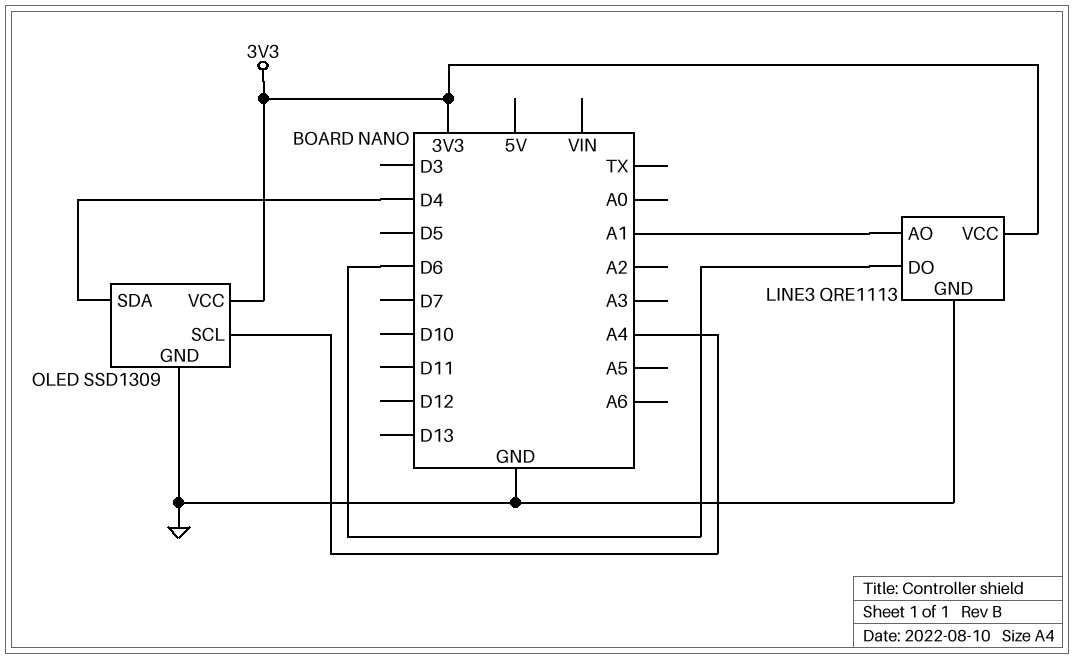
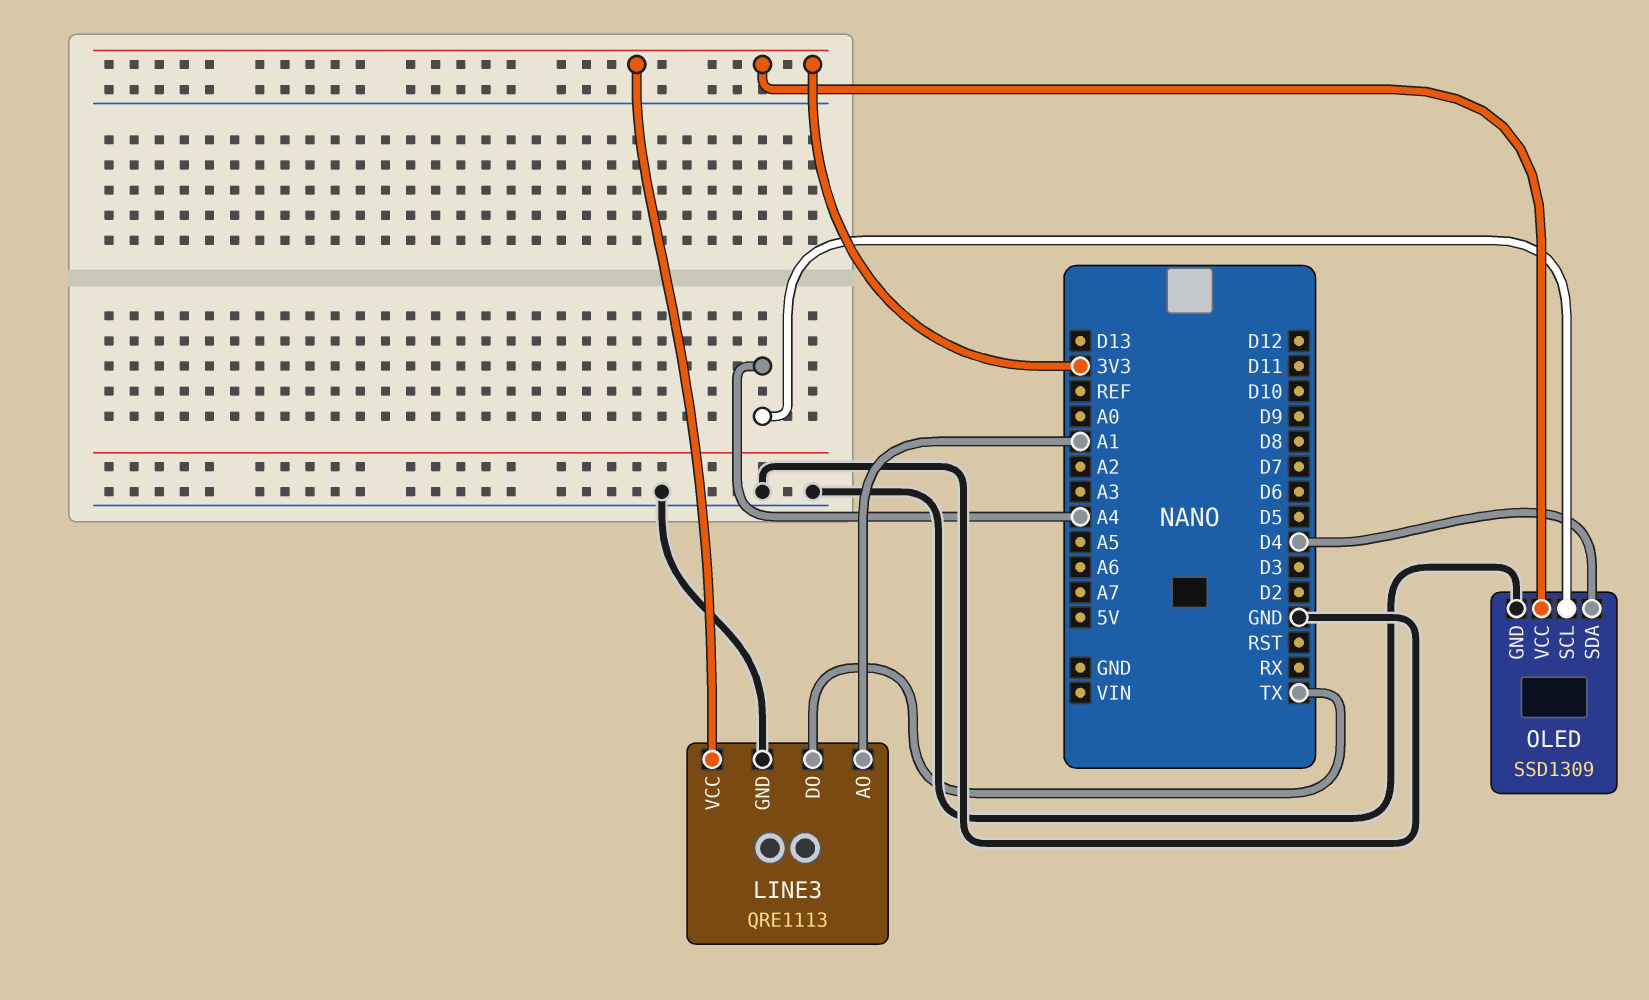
LINE3 pin DO: D6 -> TX

